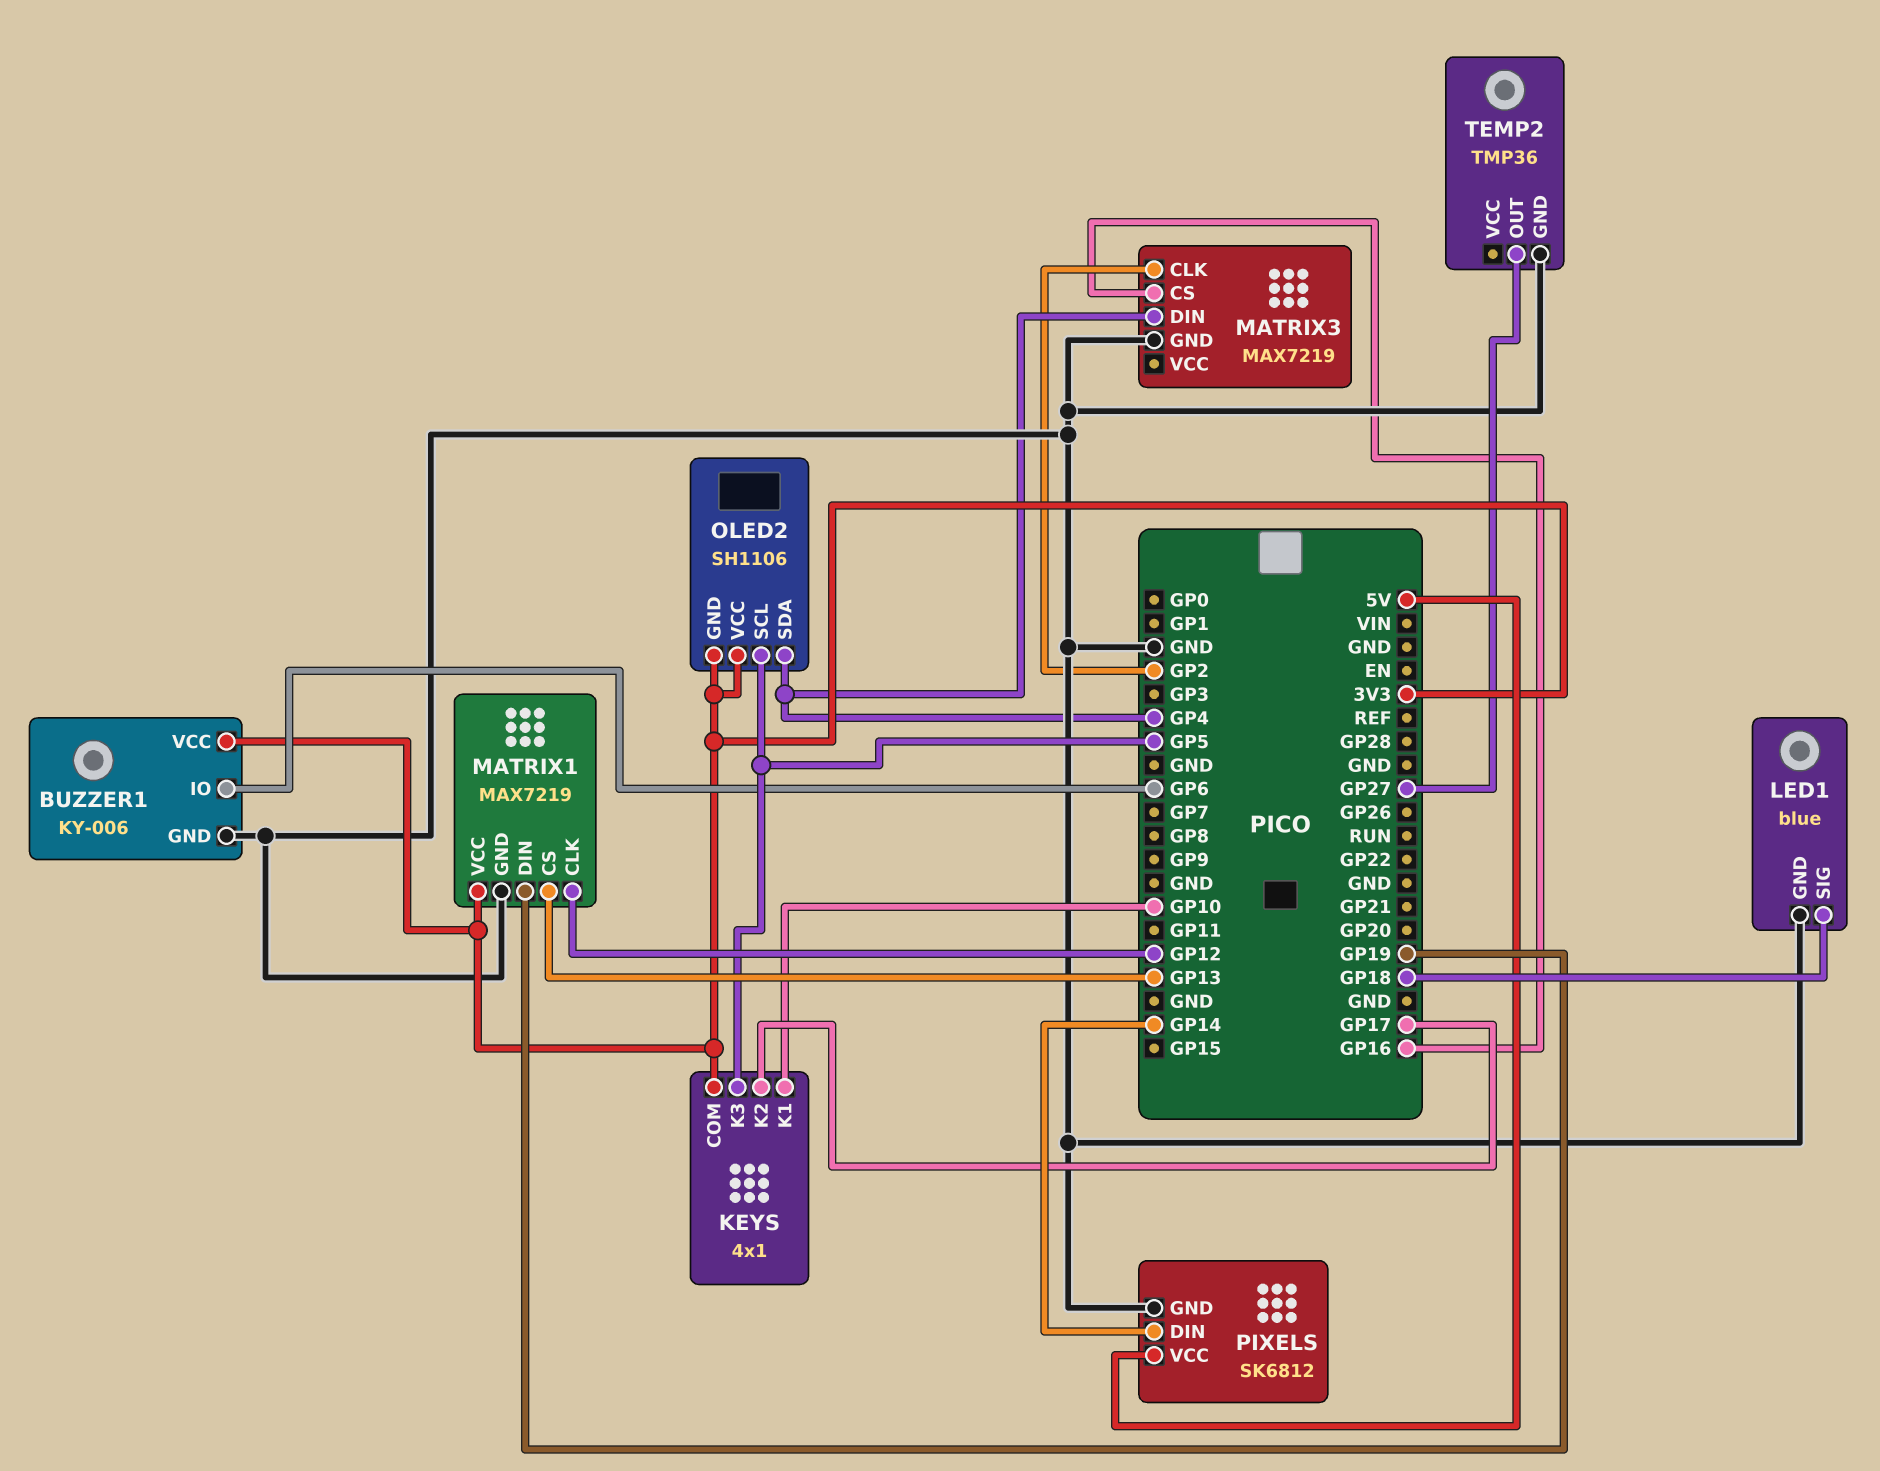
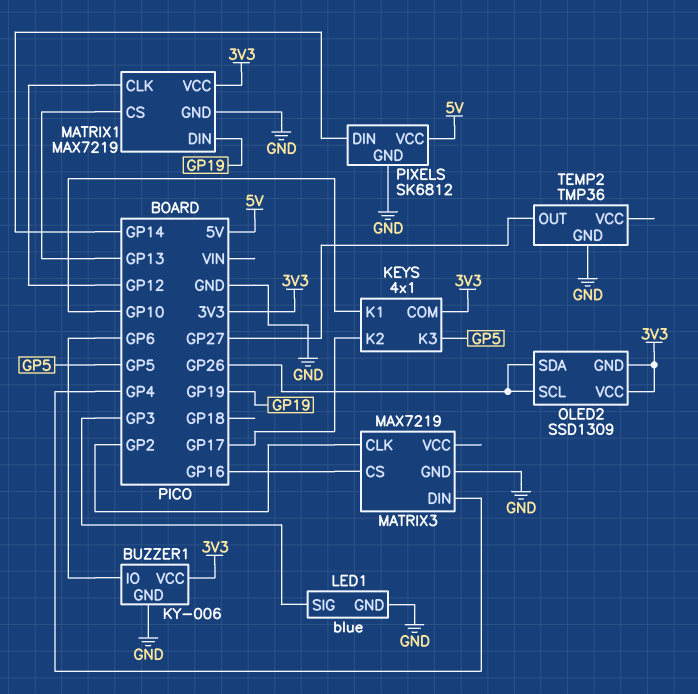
LED1 pin SIG: GP18 -> GP3
OLED2: SH1106 -> SSD1309
OLED2 pin SCL: GP5 -> GP26
OLED2 pin SDA: GP4 -> GP26

